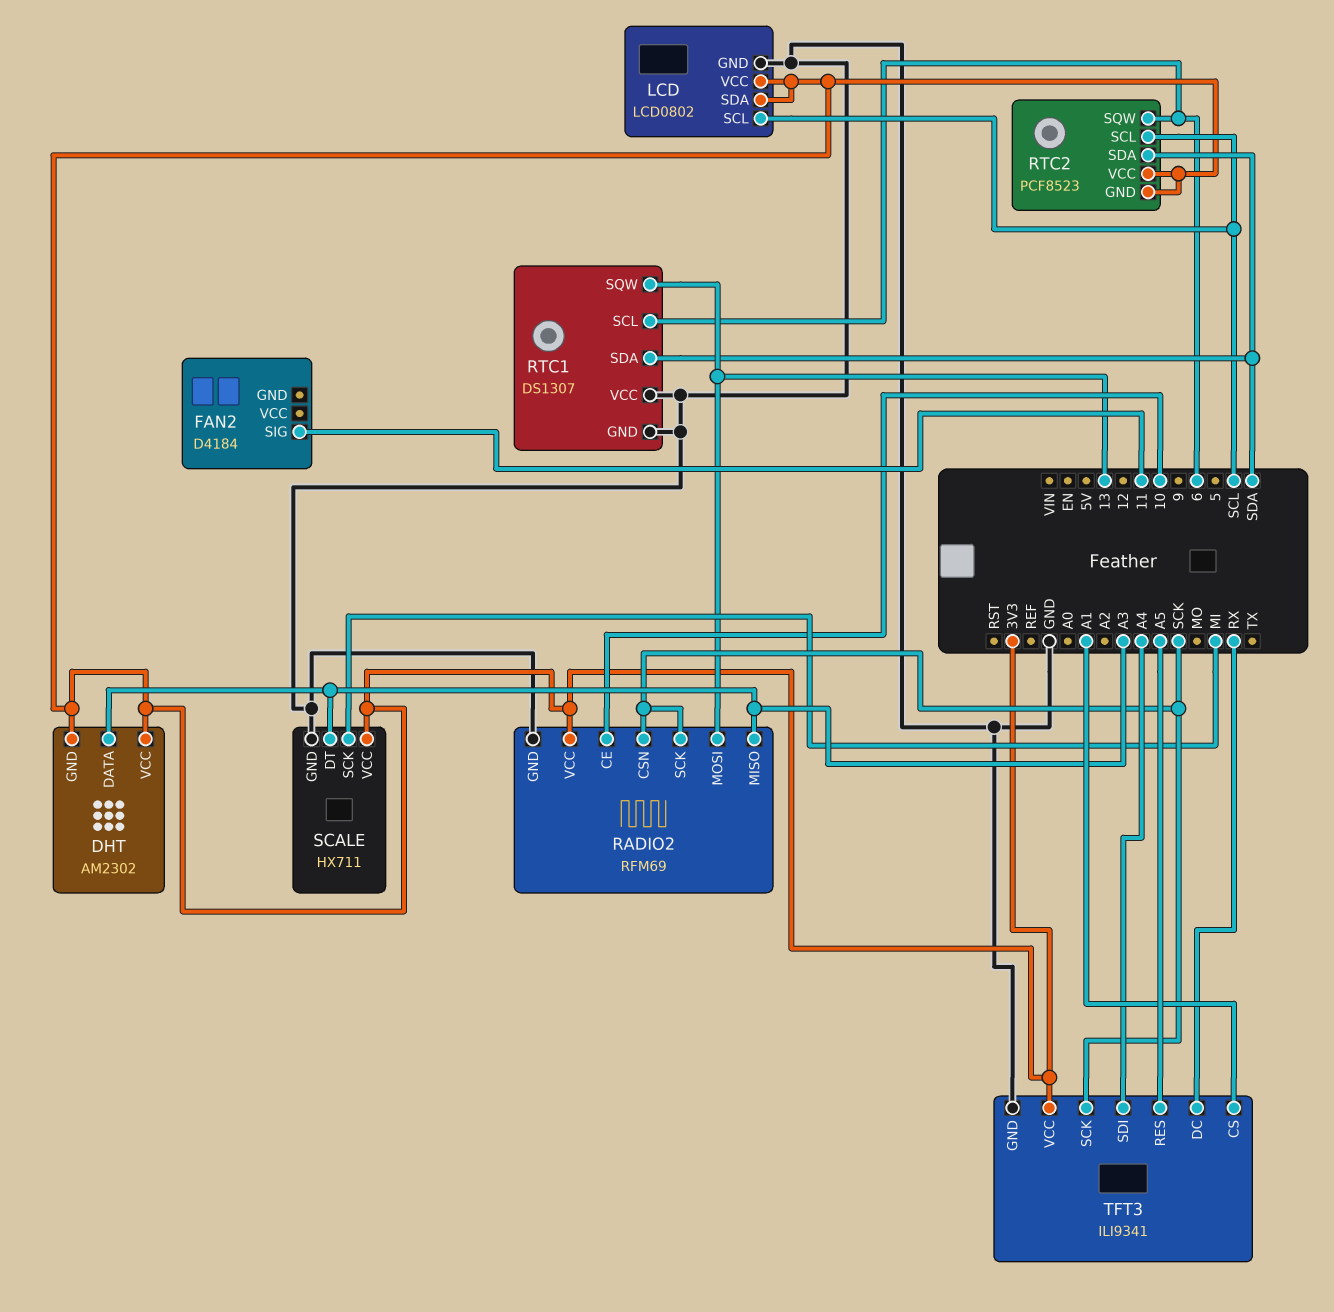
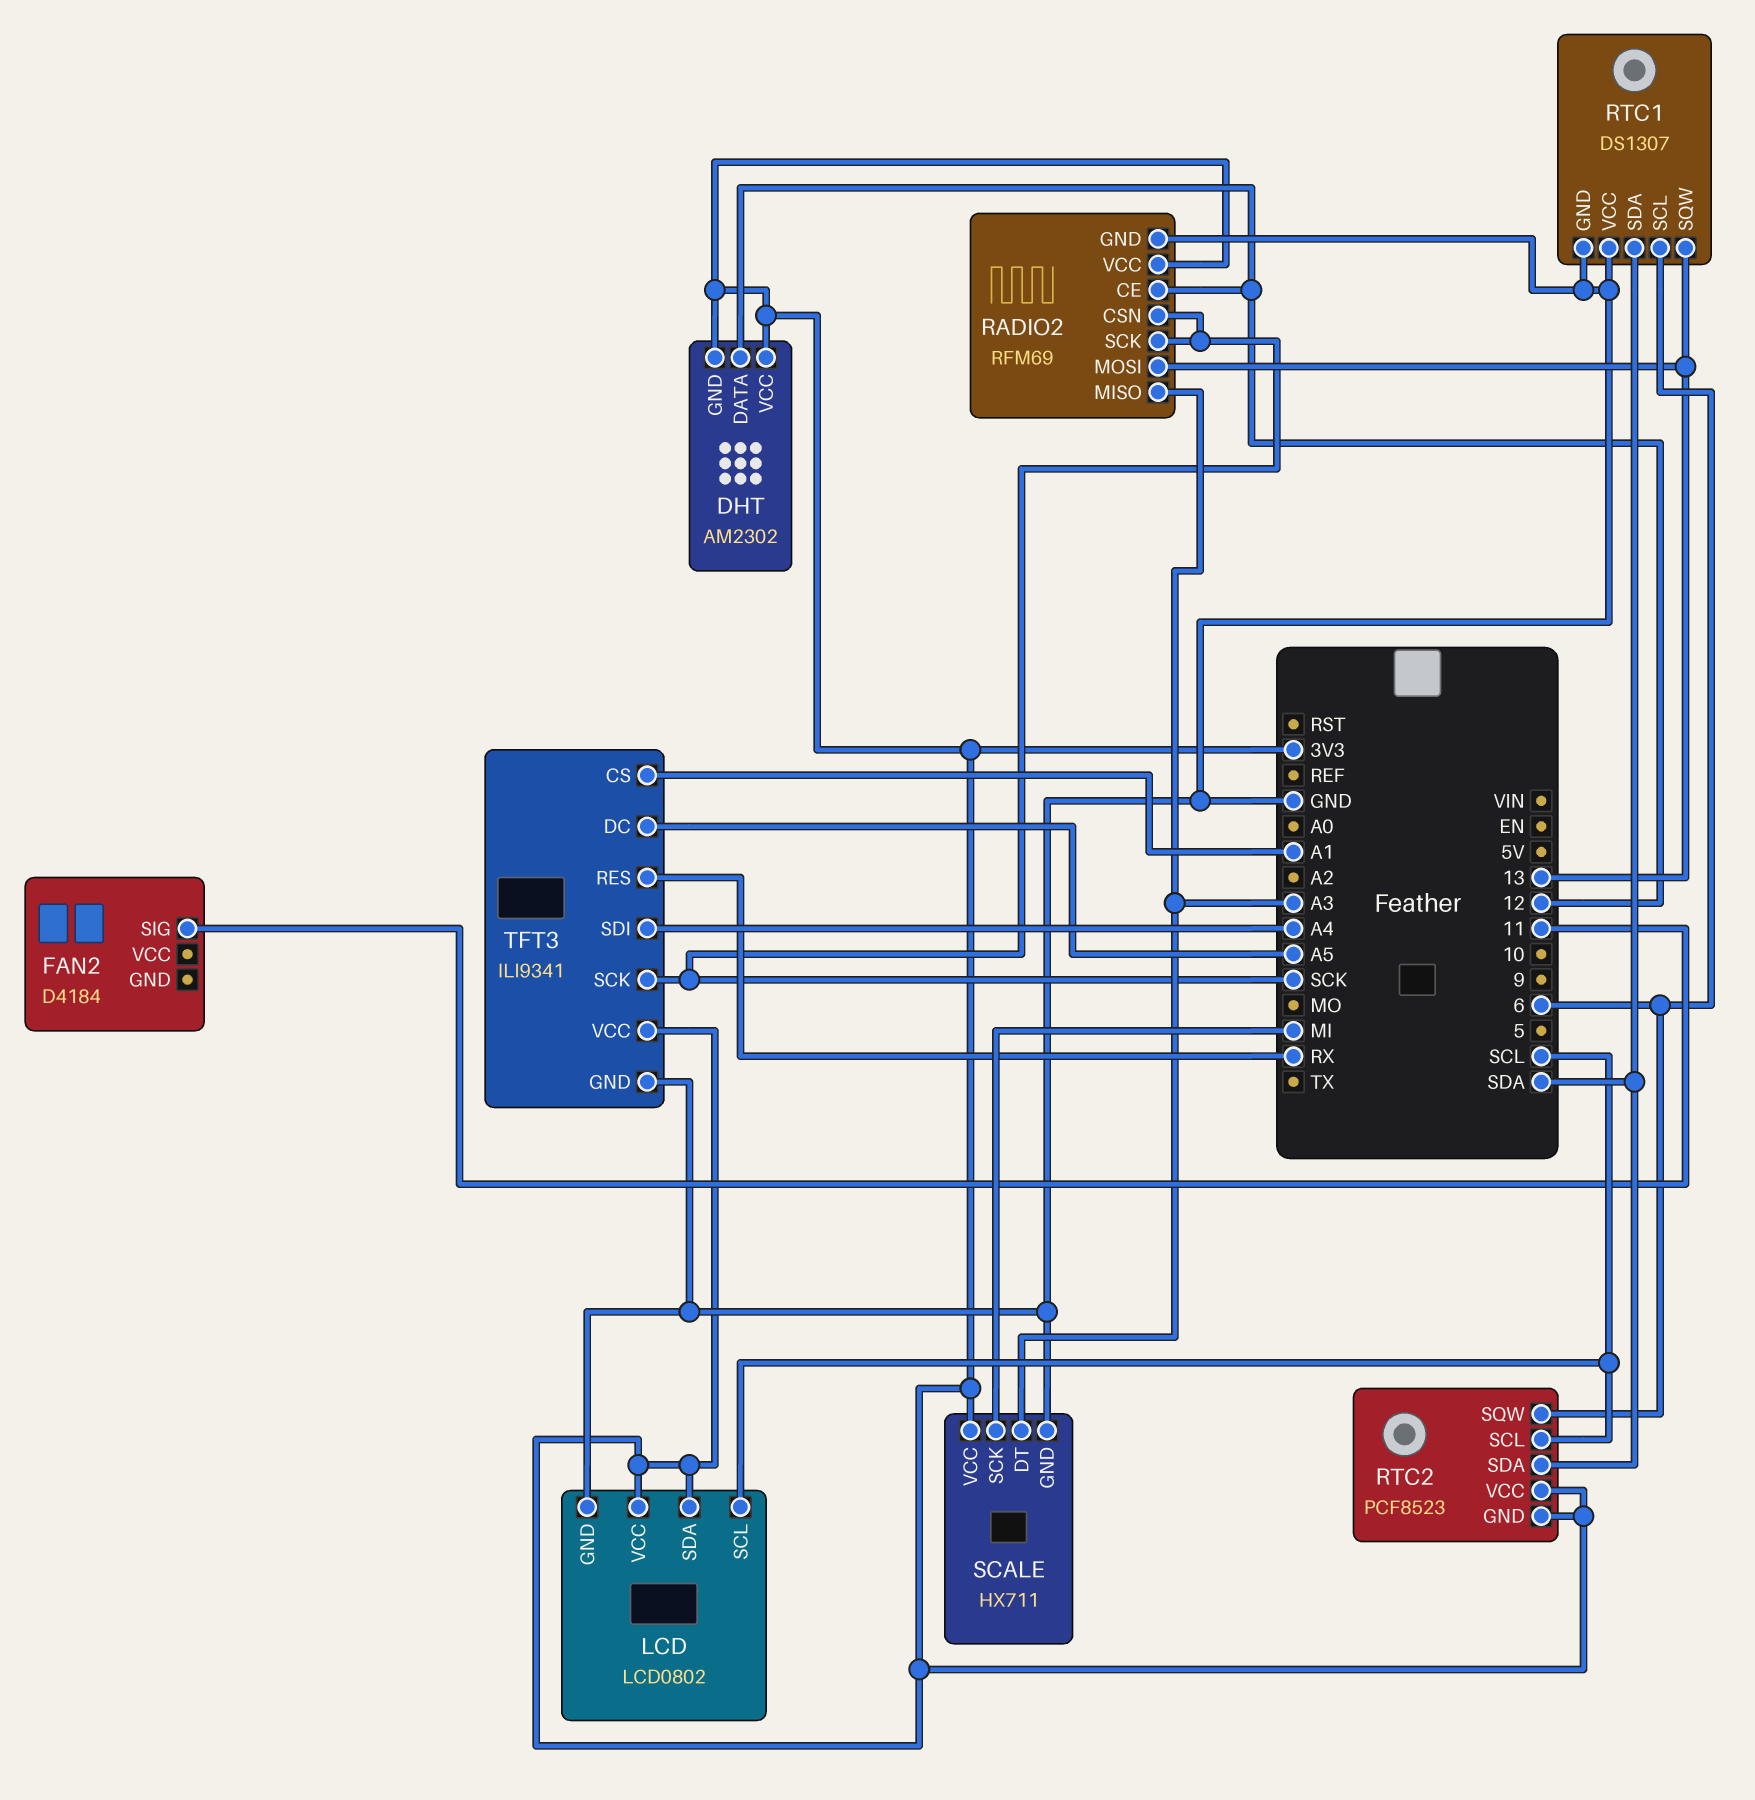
DHT pin DATA: A3 -> 12
RADIO2 pin CE: 10 -> 12
TFT3 pin DC: RX -> A5
TFT3 pin RES: A5 -> RX

